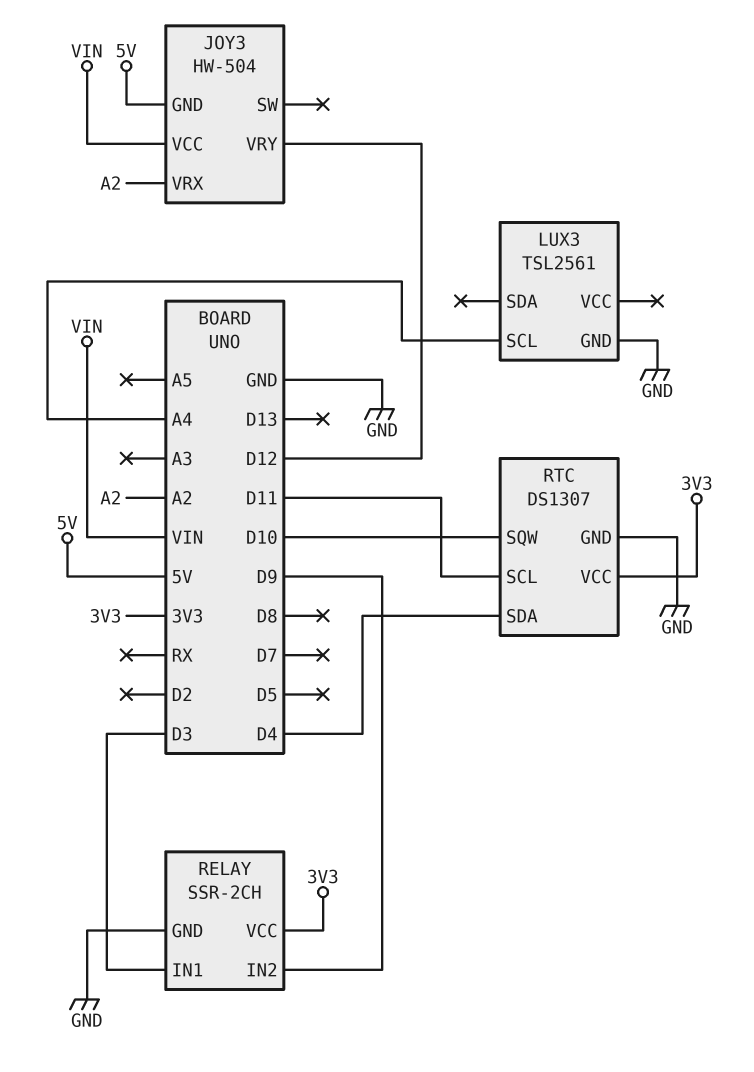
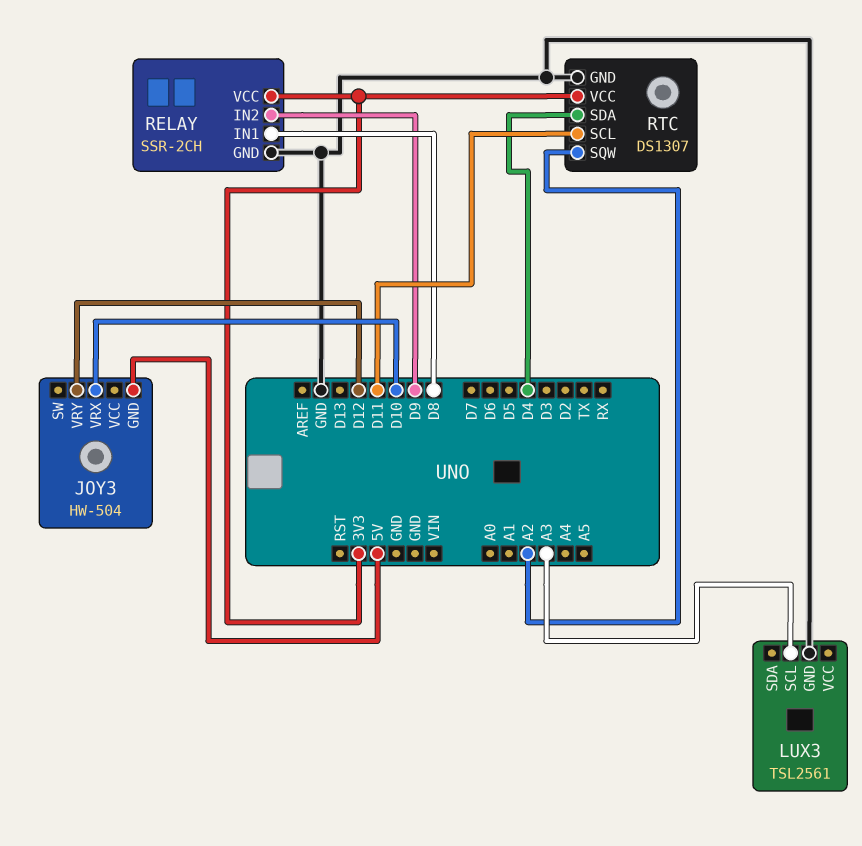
JOY3 pin VCC: VIN -> none
JOY3 pin VRX: A2 -> D10
LUX3 pin SCL: A4 -> A3
RELAY pin IN1: D3 -> D8
RTC pin SQW: D10 -> A2

